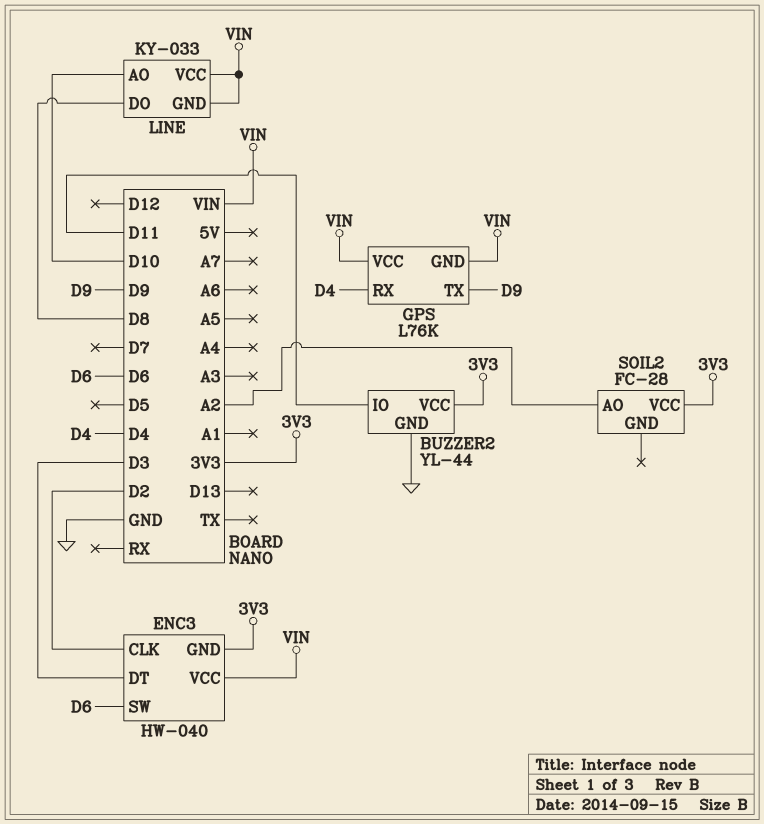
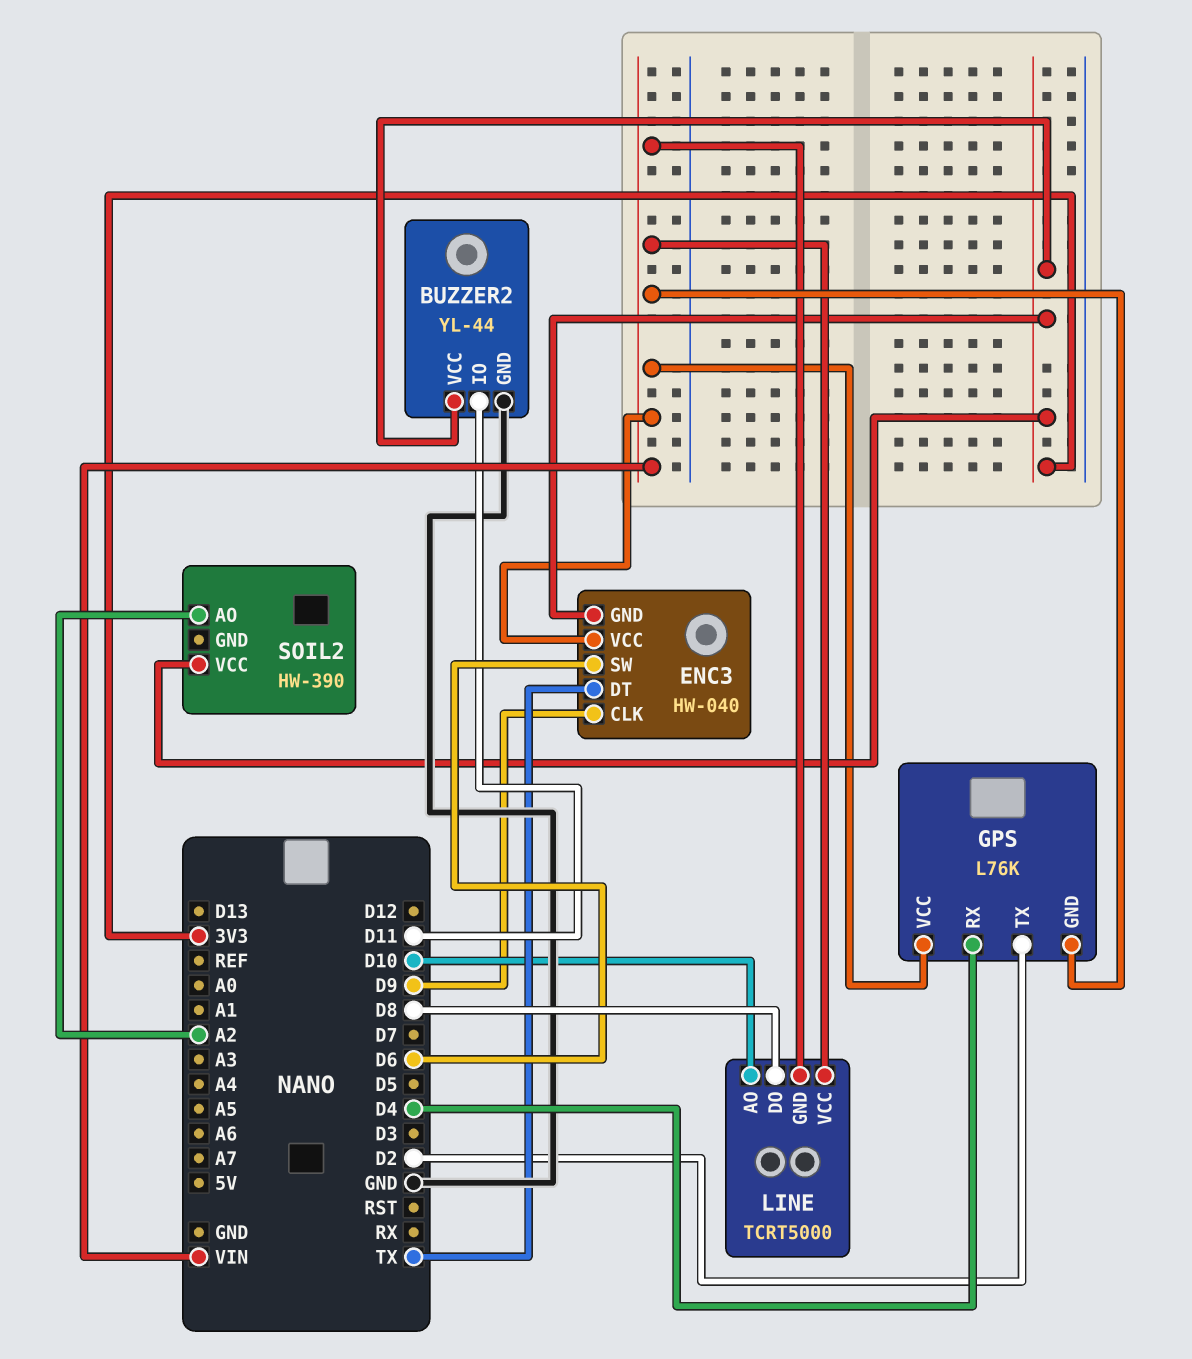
ENC3 pin CLK: D2 -> D9
ENC3 pin DT: D3 -> TX
GPS pin TX: D9 -> D2
LINE: KY-033 -> TCRT5000
SOIL2: FC-28 -> HW-390

